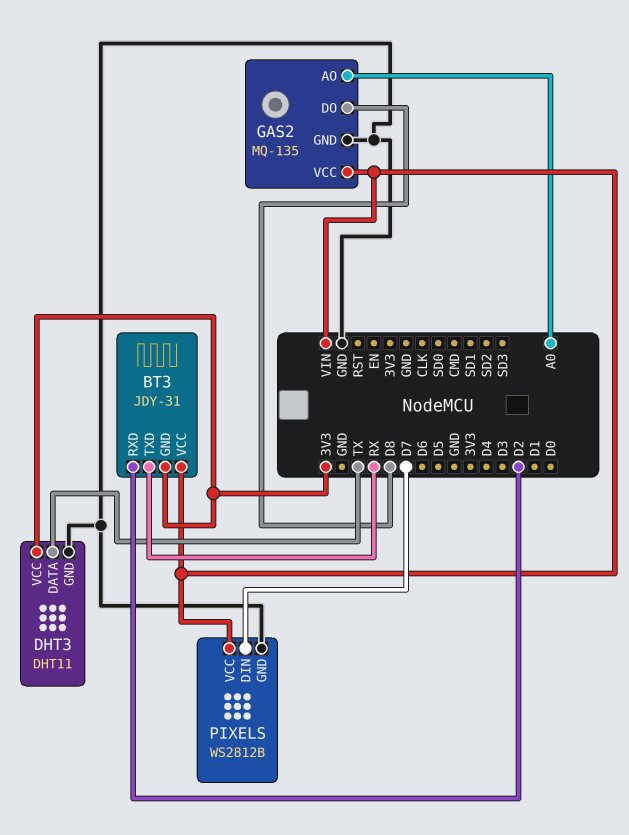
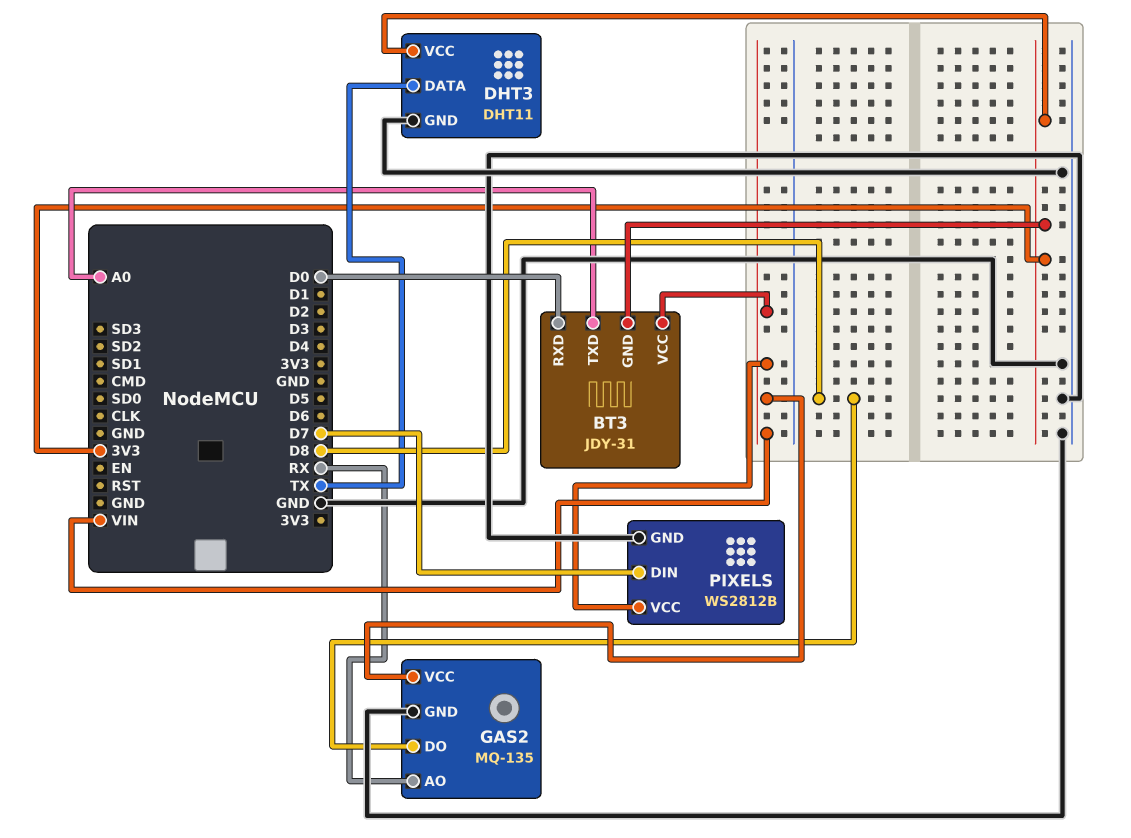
BT3 pin RXD: D2 -> D0
BT3 pin TXD: RX -> A0
GAS2 pin AO: A0 -> RX

